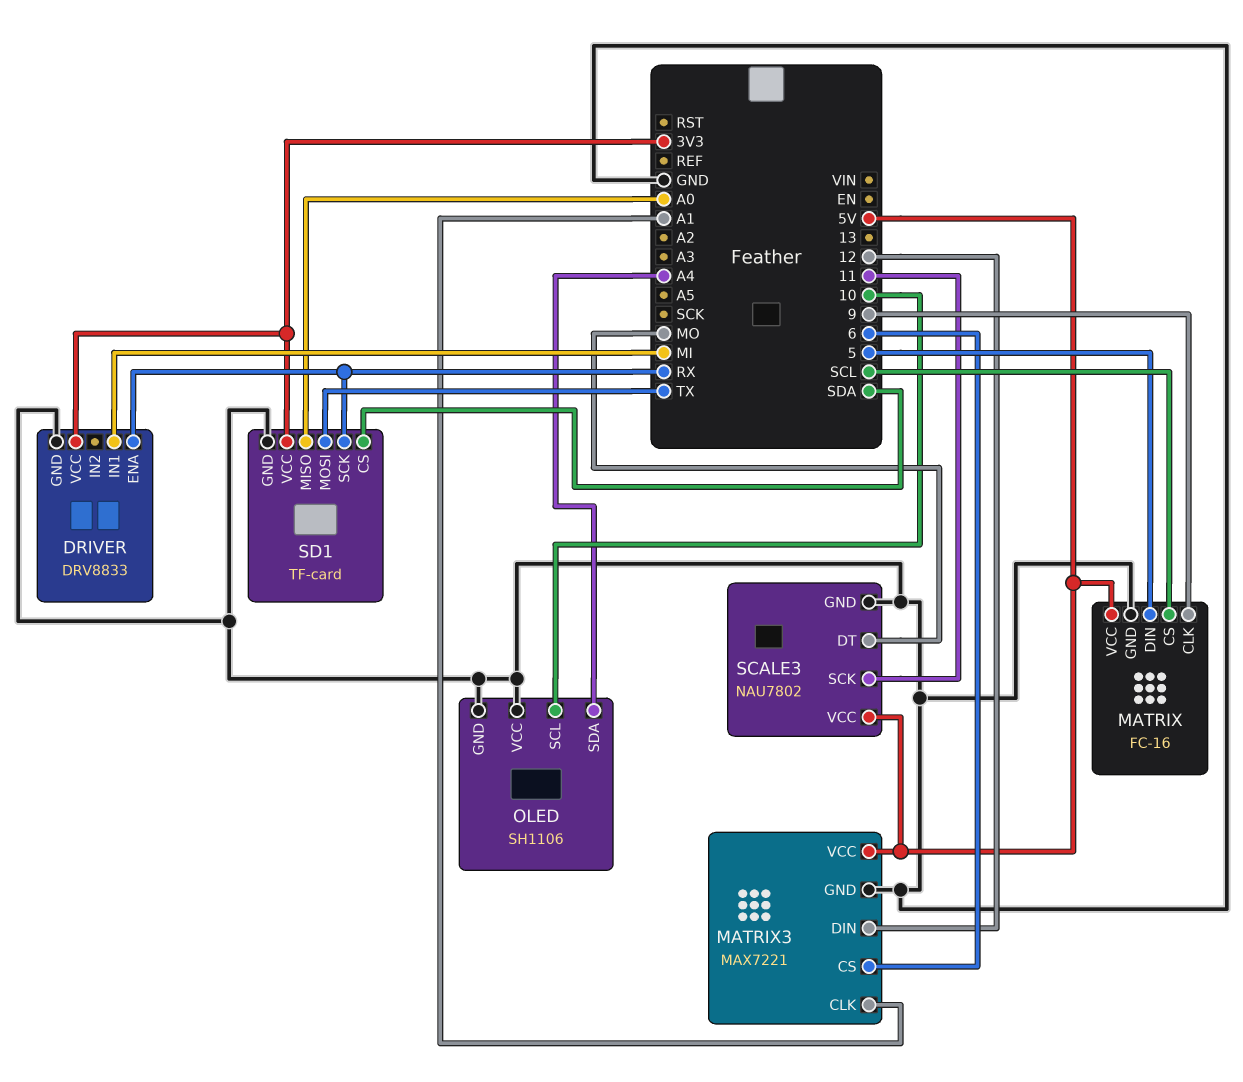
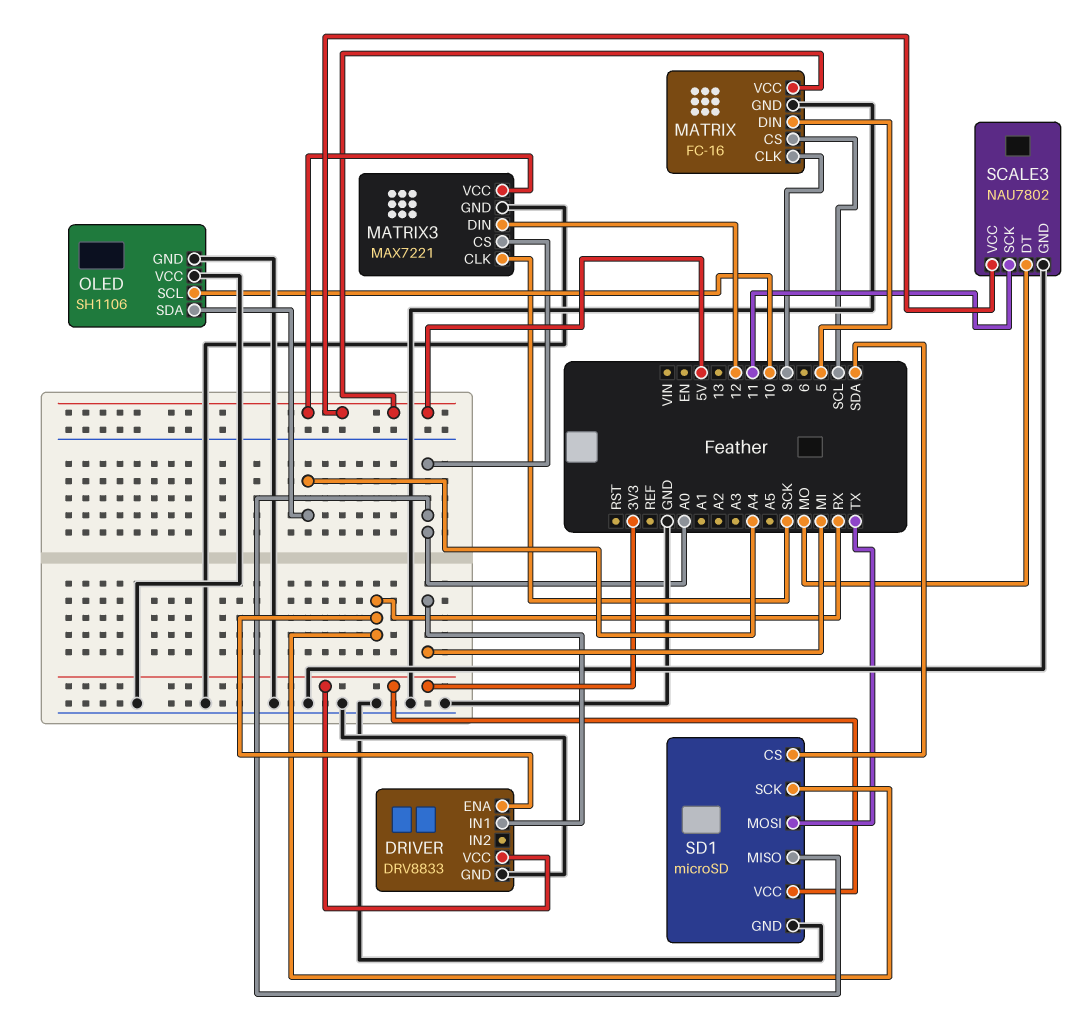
MATRIX3 pin CLK: A1 -> SCK
MATRIX3 pin CS: 6 -> A0
SD1: TF-card -> microSD

